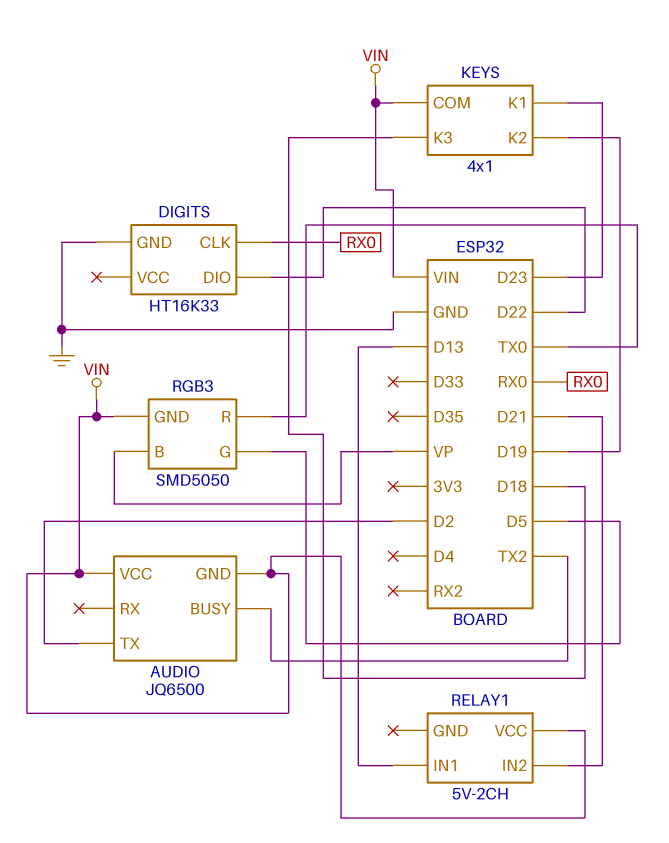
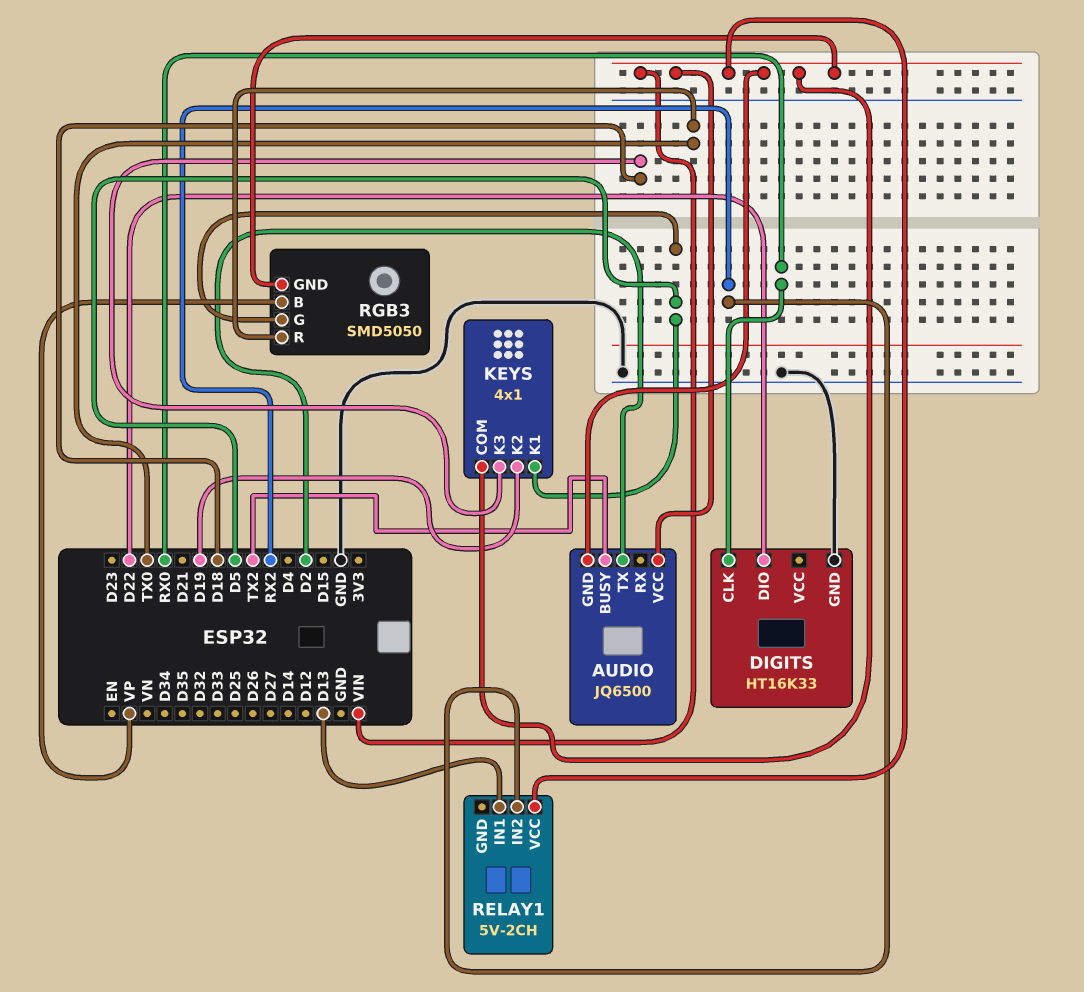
KEYS pin K1: D23 -> D5
RELAY1 pin IN2: D21 -> RX2

